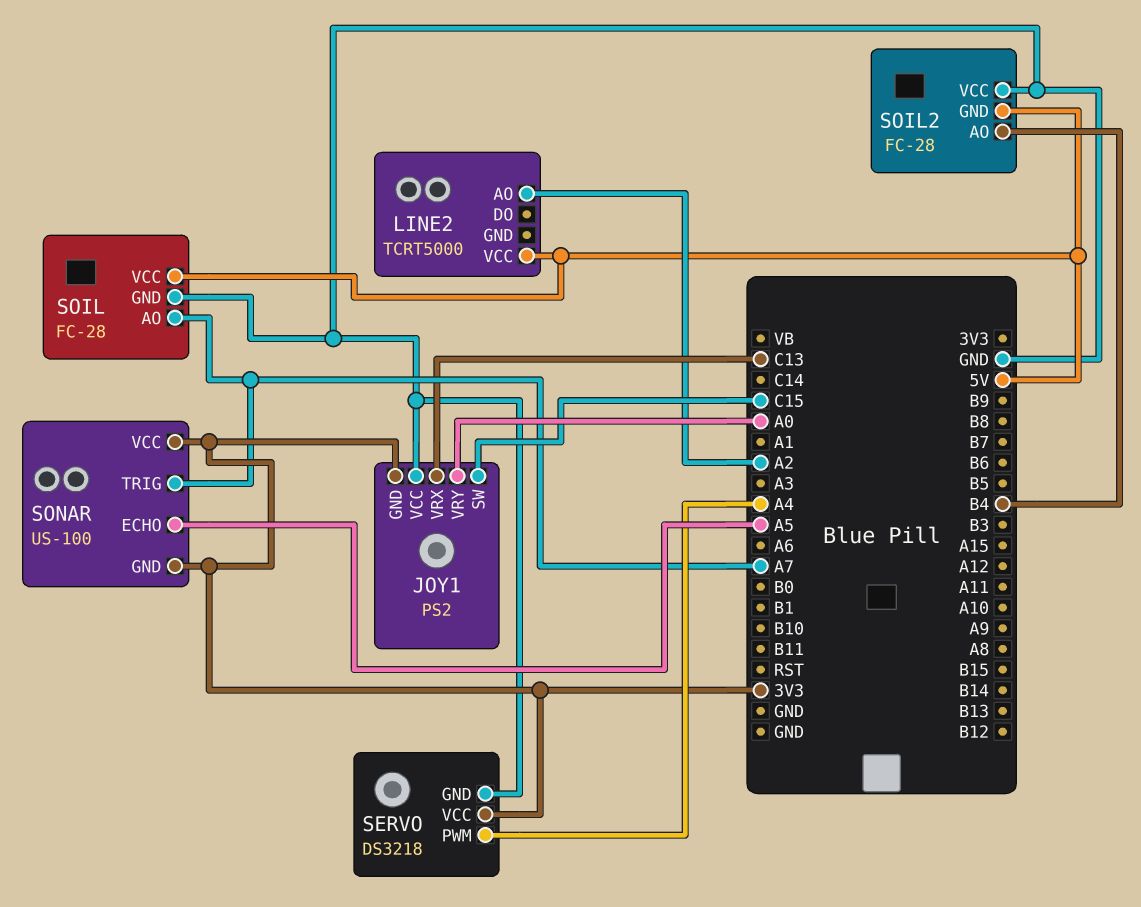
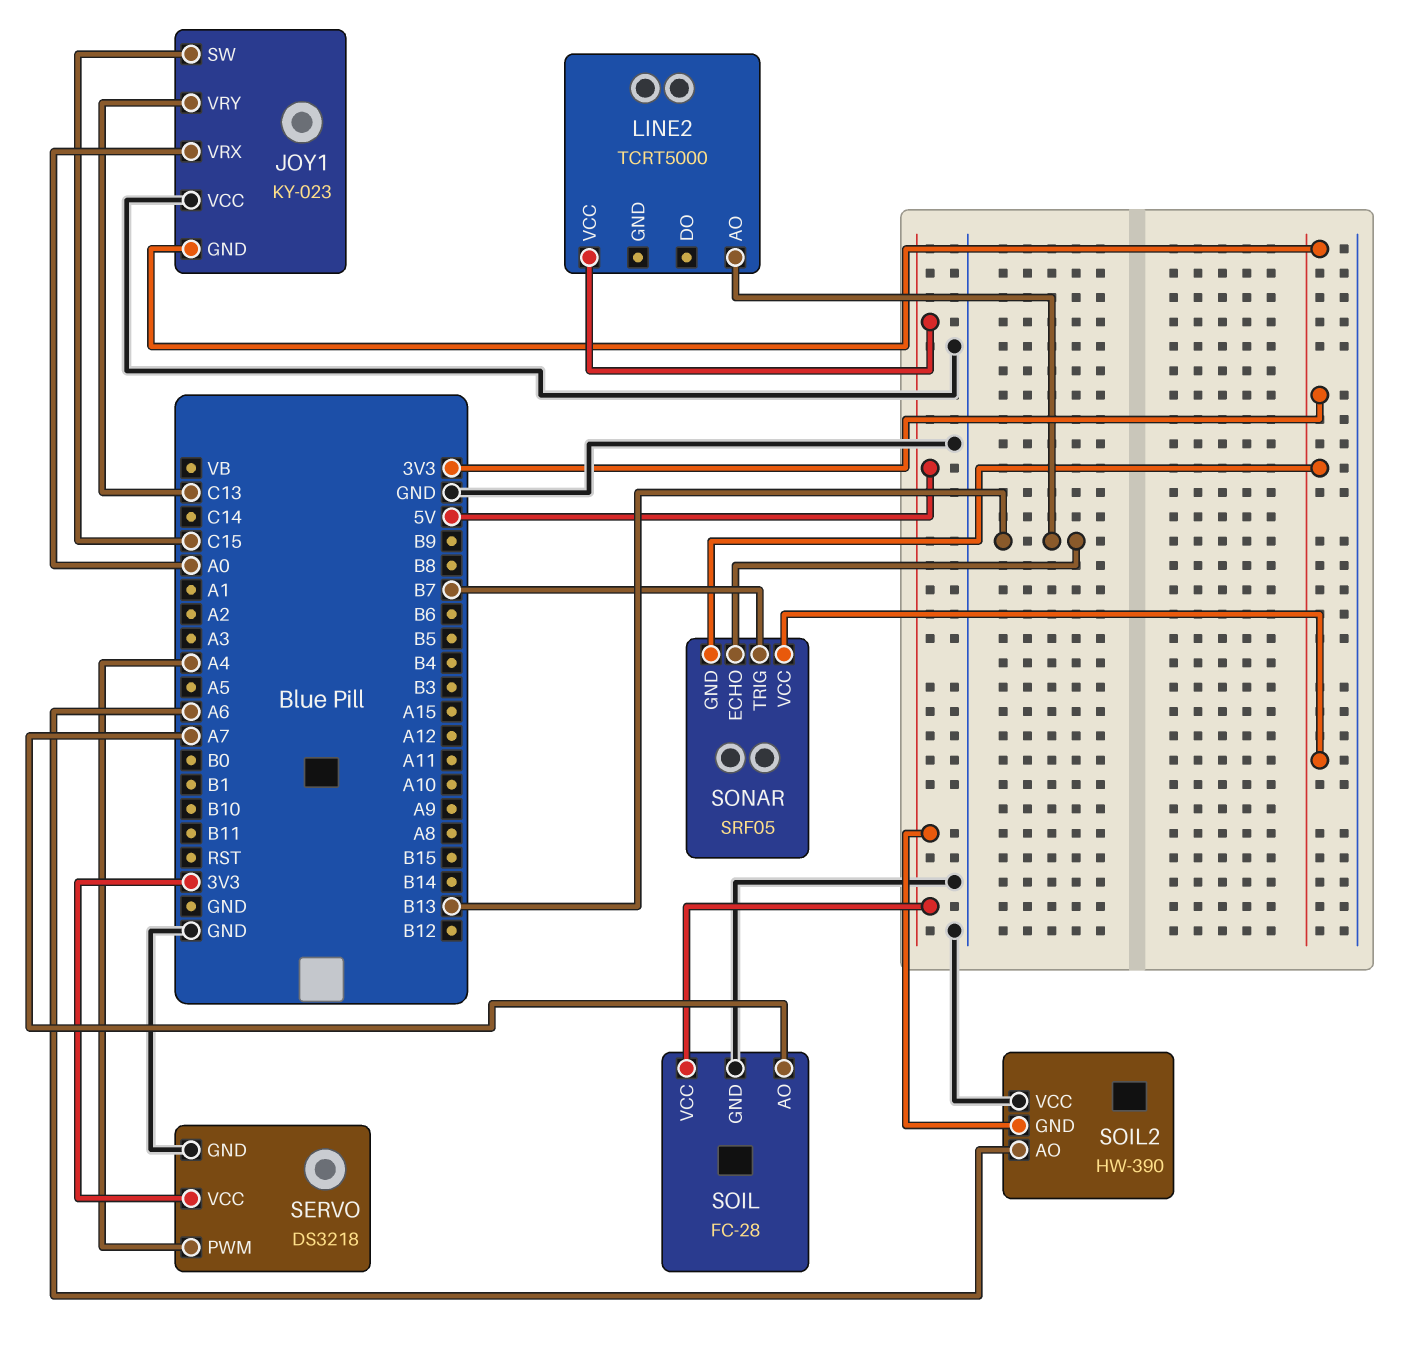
JOY1: PS2 -> KY-023
JOY1 pin VRX: C13 -> A0
JOY1 pin VRY: A0 -> C13
LINE2 pin AO: A2 -> B13
SOIL2: FC-28 -> HW-390
SOIL2 pin AO: B4 -> A6
SONAR: US-100 -> SRF05
SONAR pin ECHO: A5 -> B13
SONAR pin TRIG: A7 -> B7

